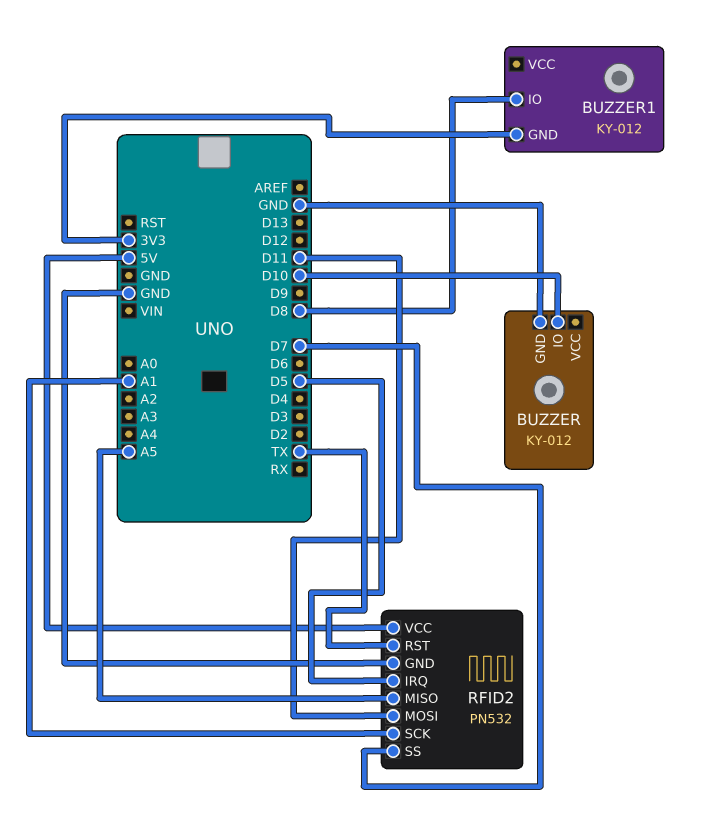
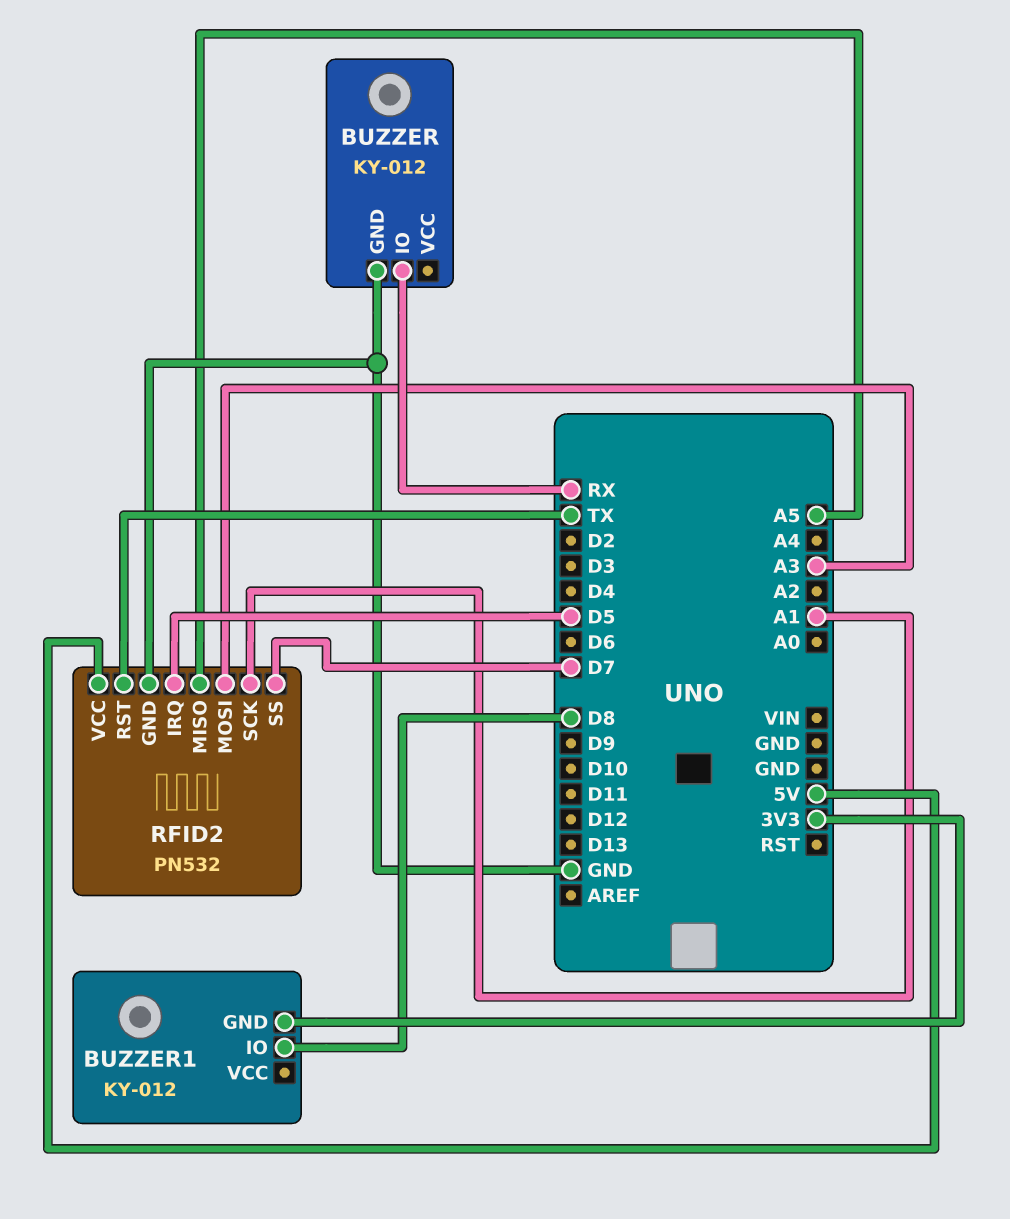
BUZZER pin IO: D10 -> RX
RFID2 pin MOSI: D11 -> A3

